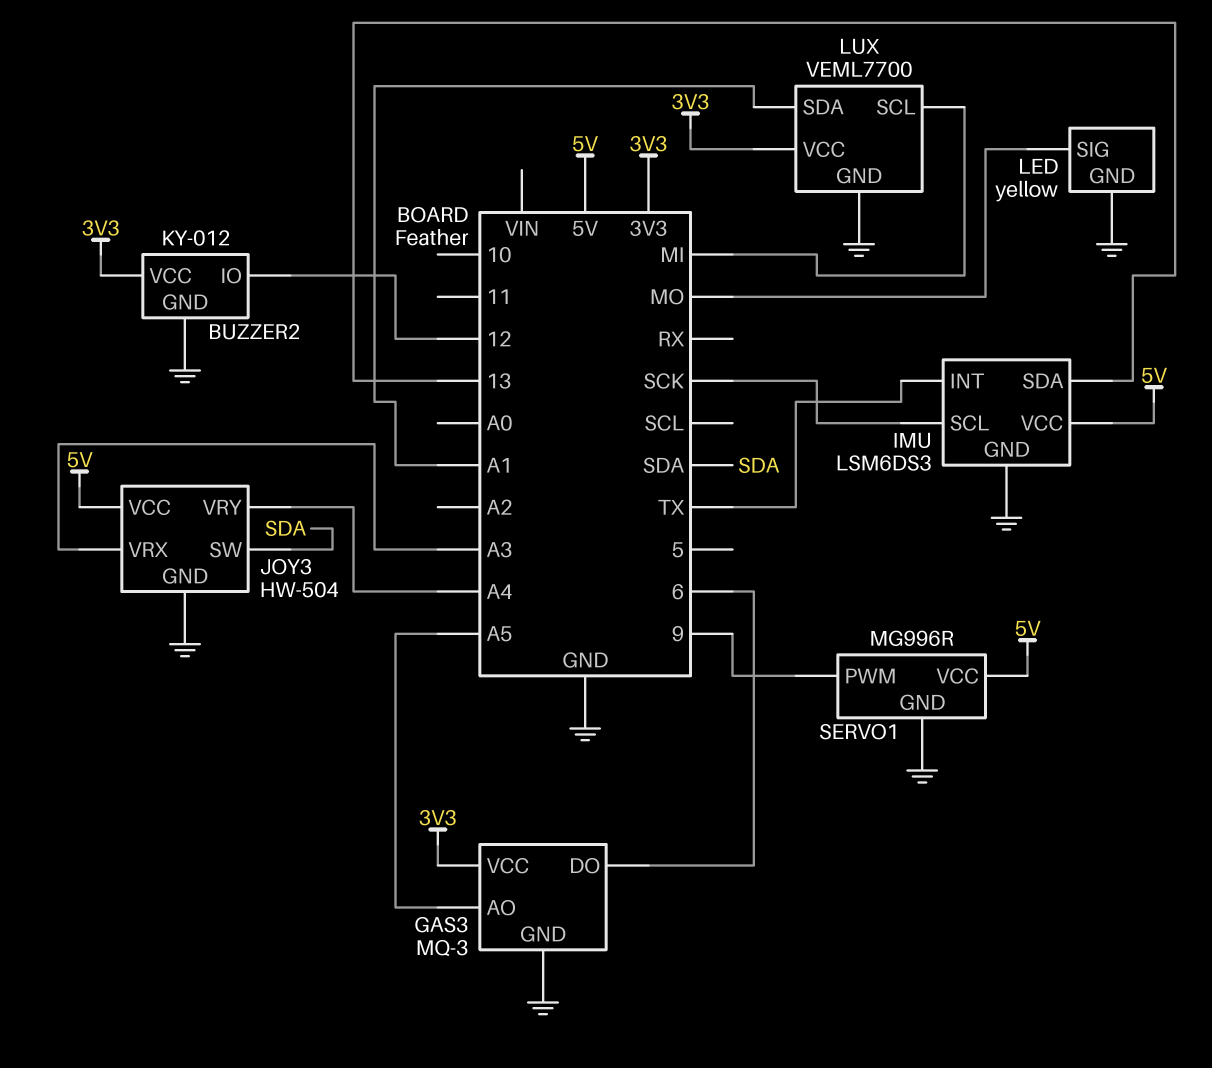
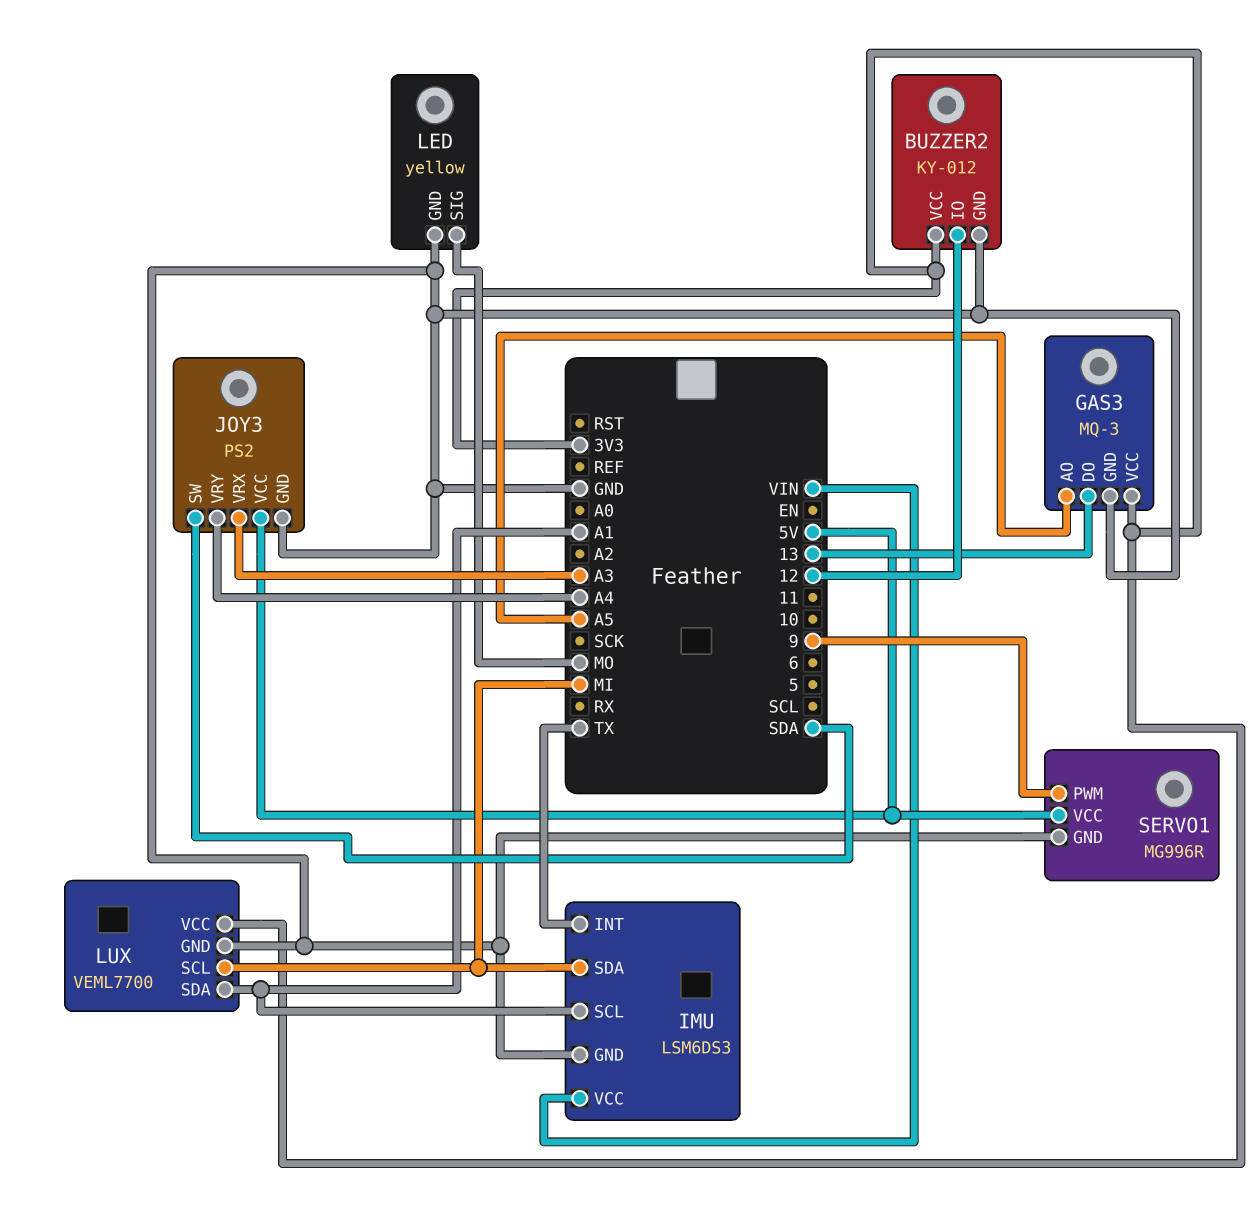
GAS3 pin DO: 6 -> 13
IMU pin SCL: SCK -> A1
IMU pin SDA: 13 -> MI
IMU pin VCC: 5V -> VIN
JOY3: HW-504 -> PS2

